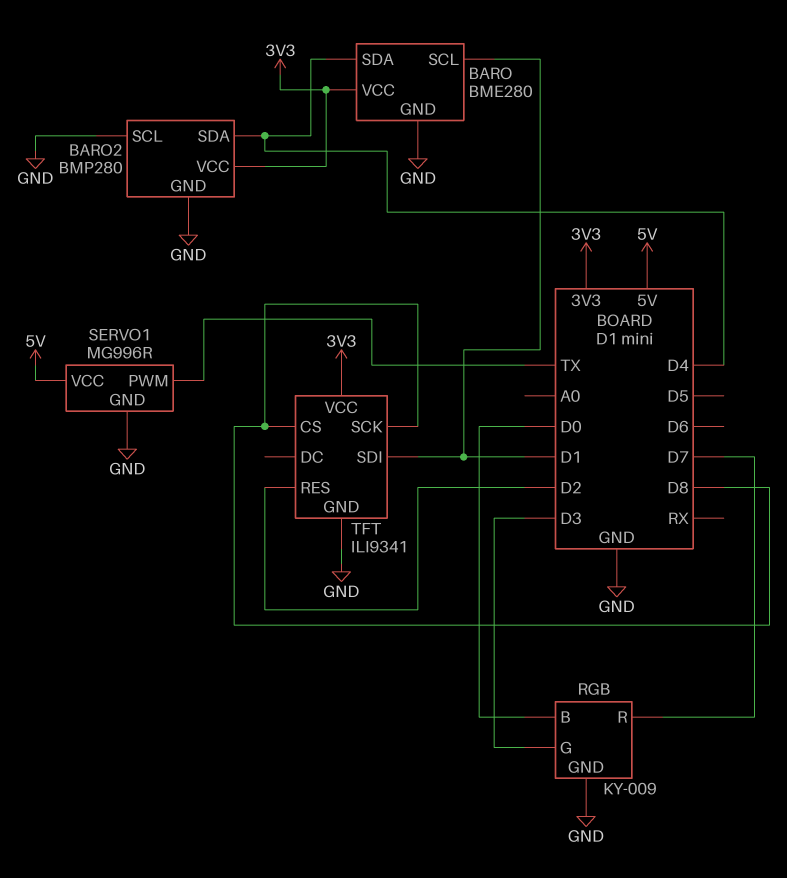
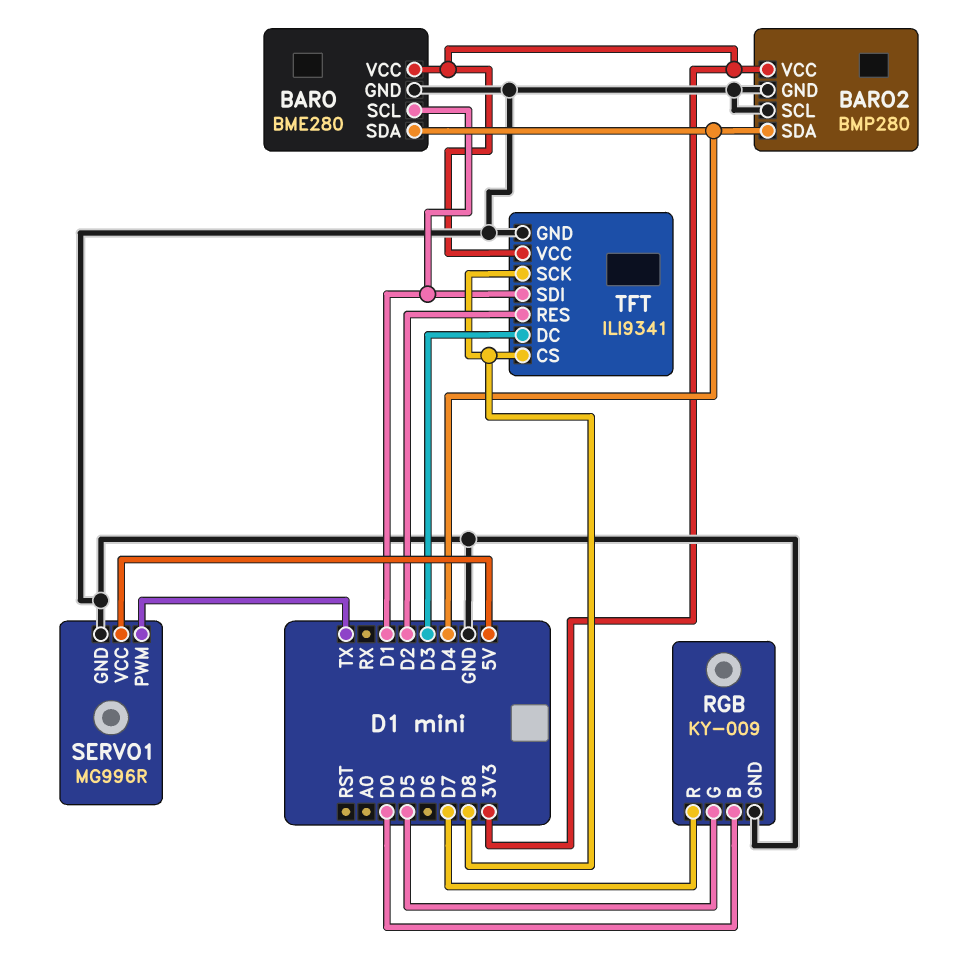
RGB pin G: D3 -> D5
TFT pin DC: none -> D3

